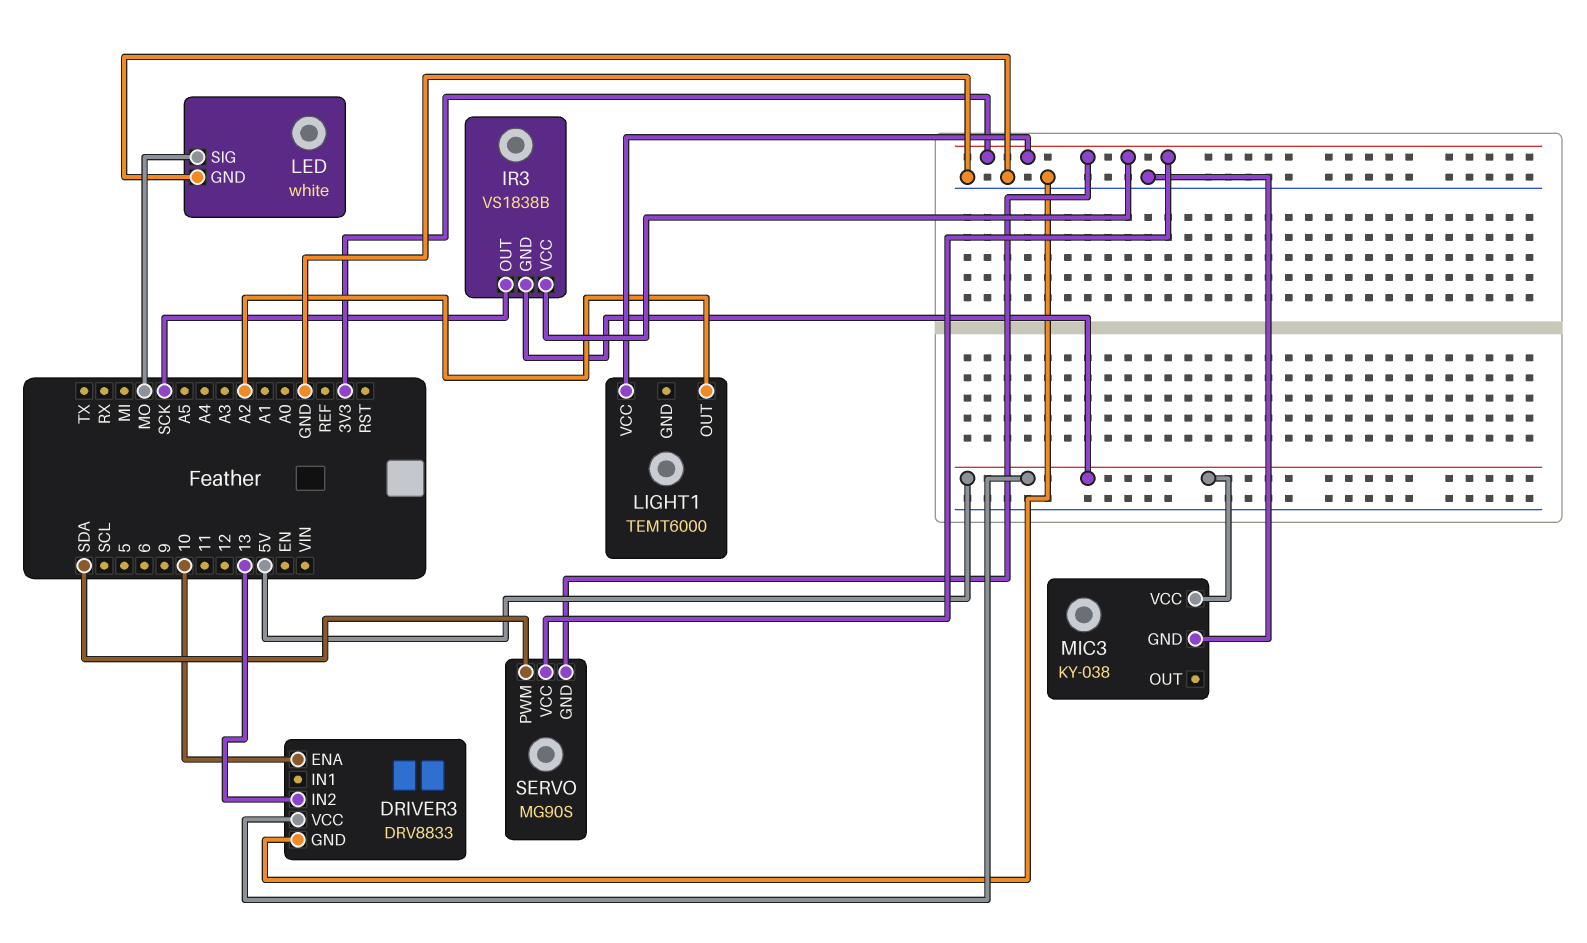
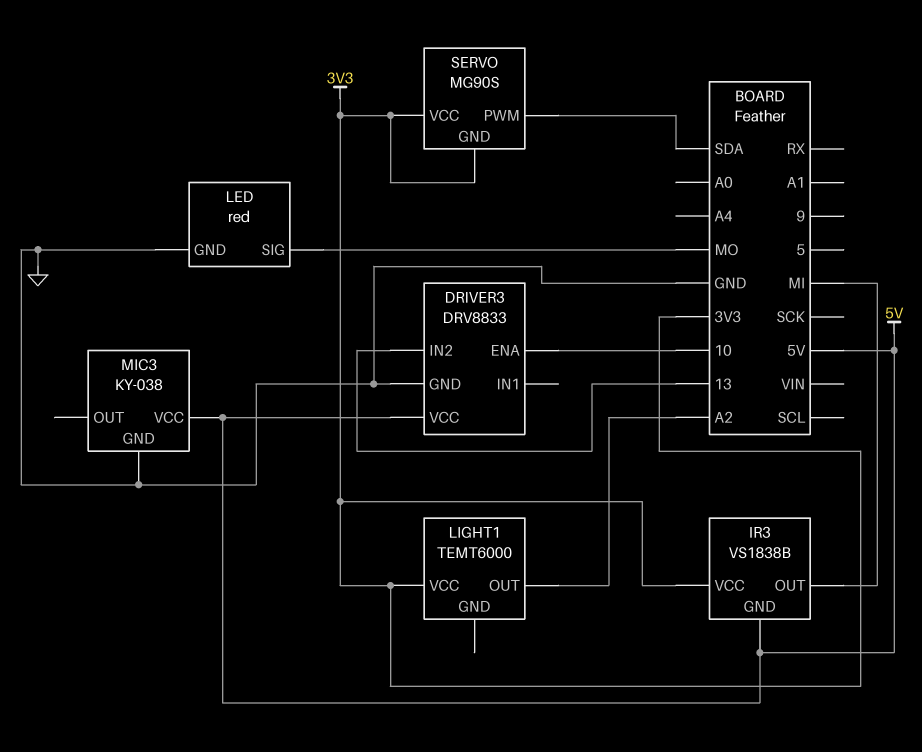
IR3 pin OUT: SCK -> MI
LED: white -> red

